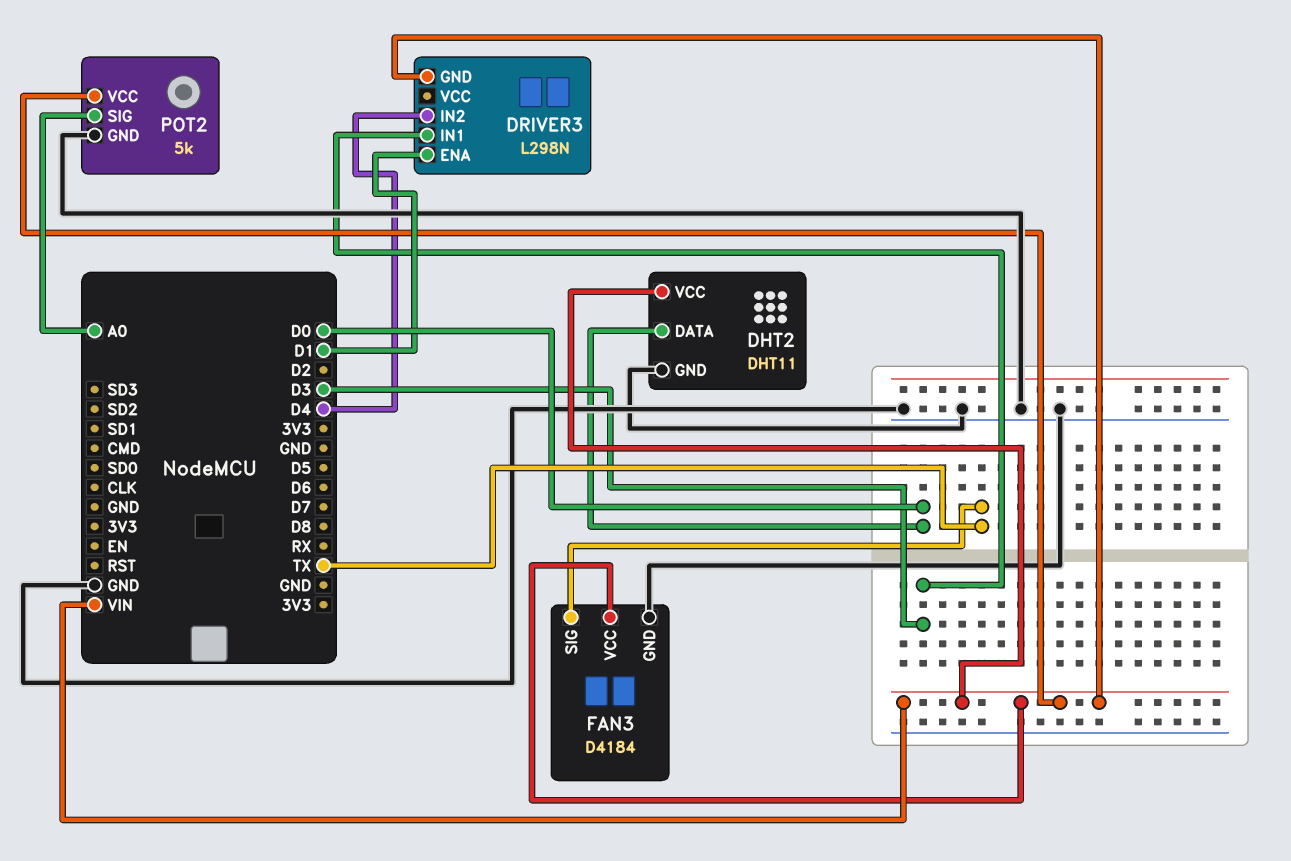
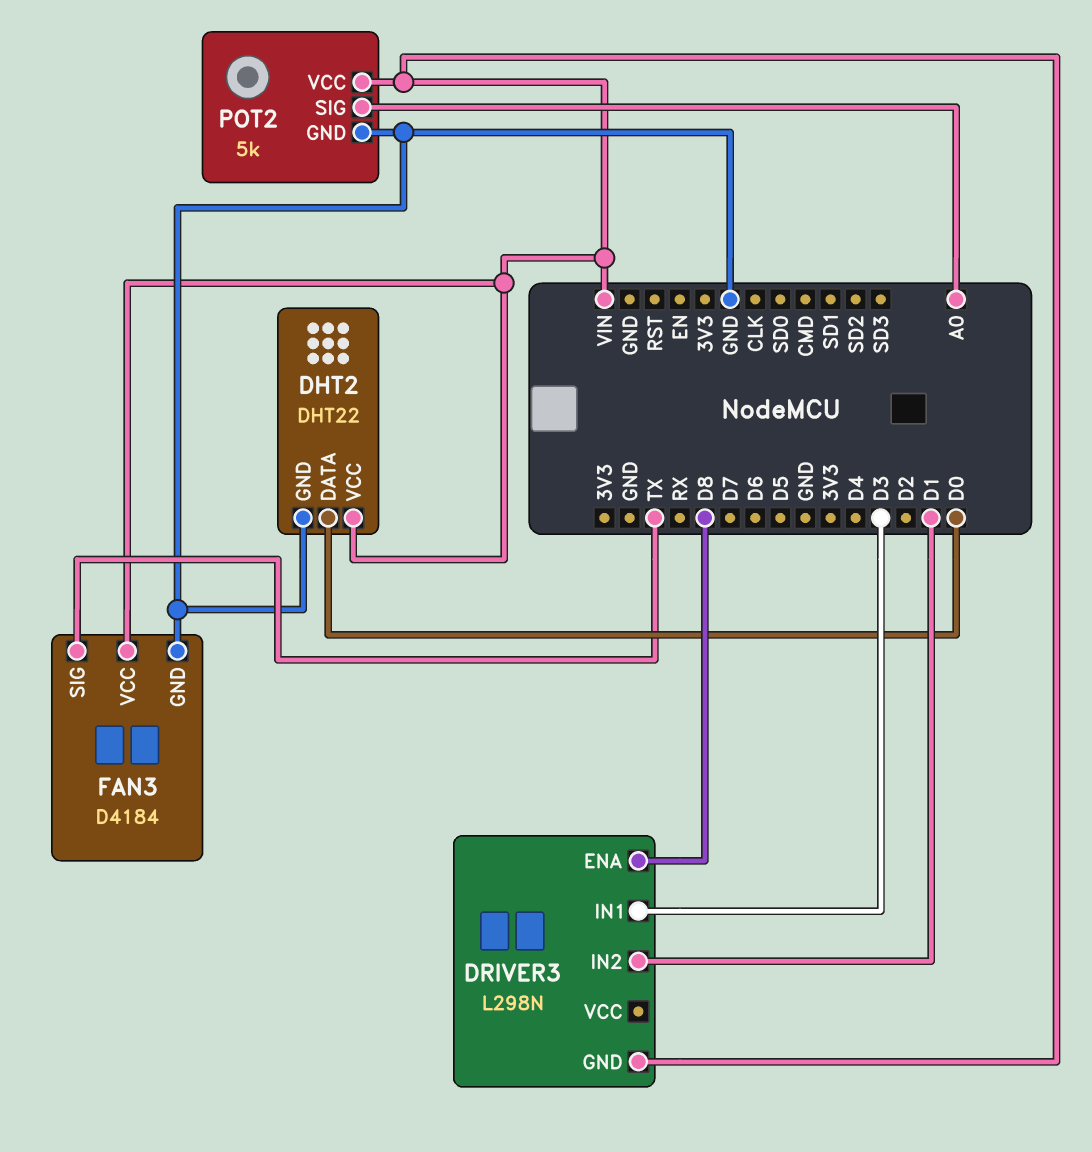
DHT2: DHT11 -> DHT22
DRIVER3 pin ENA: D1 -> D8
DRIVER3 pin IN2: D4 -> D1

